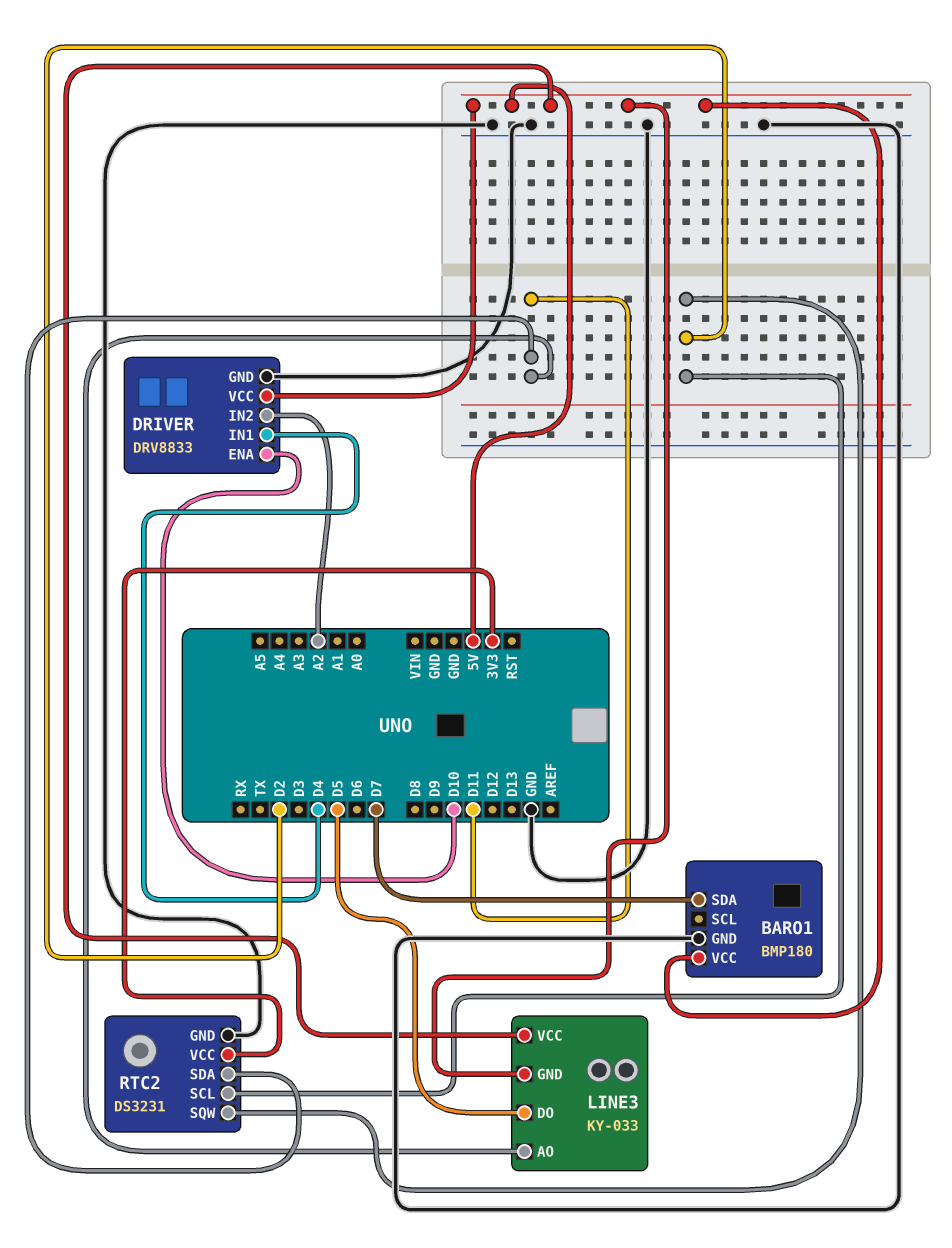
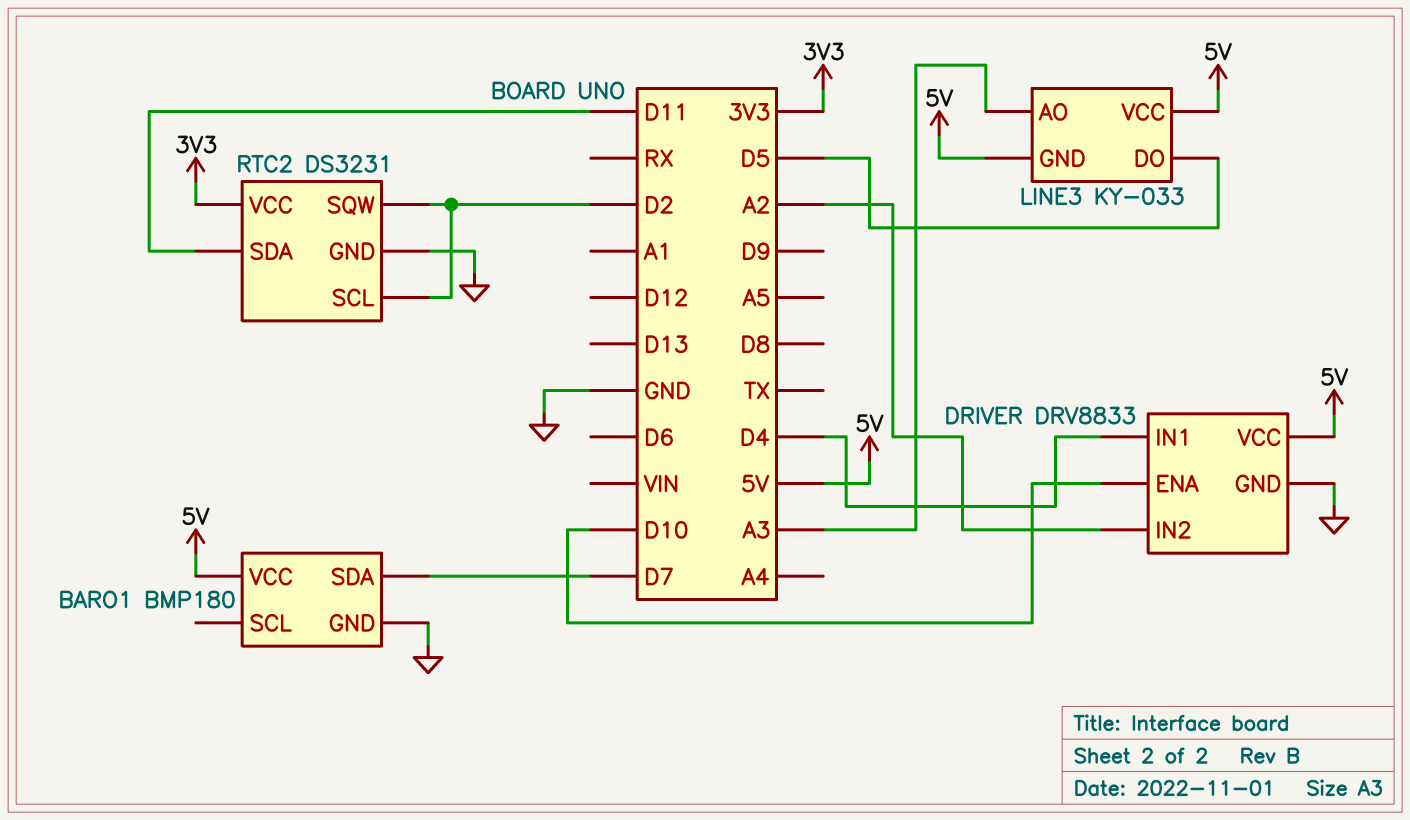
LINE3 pin AO: D11 -> A3

